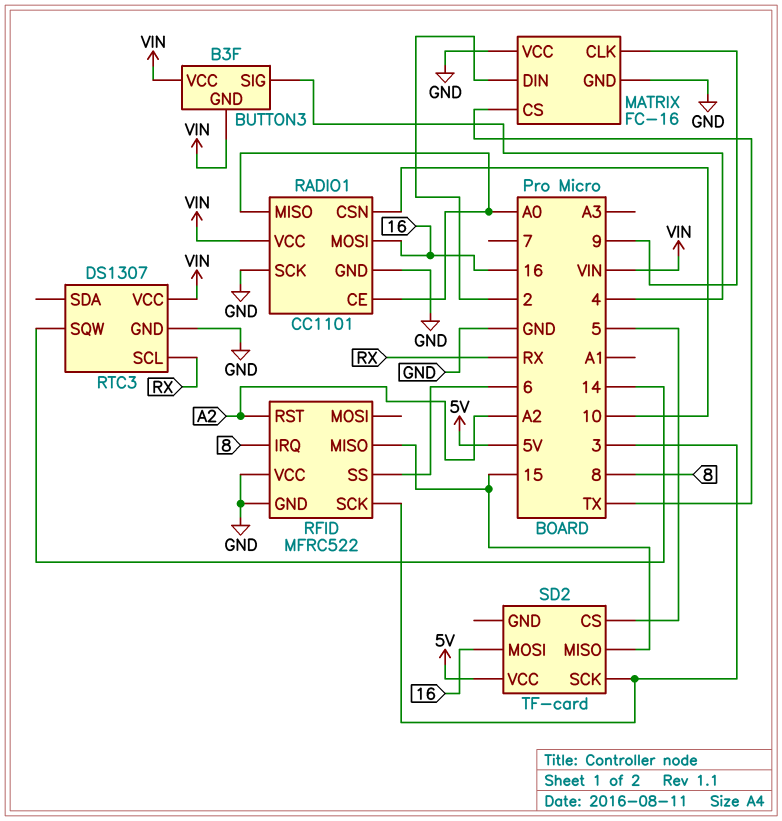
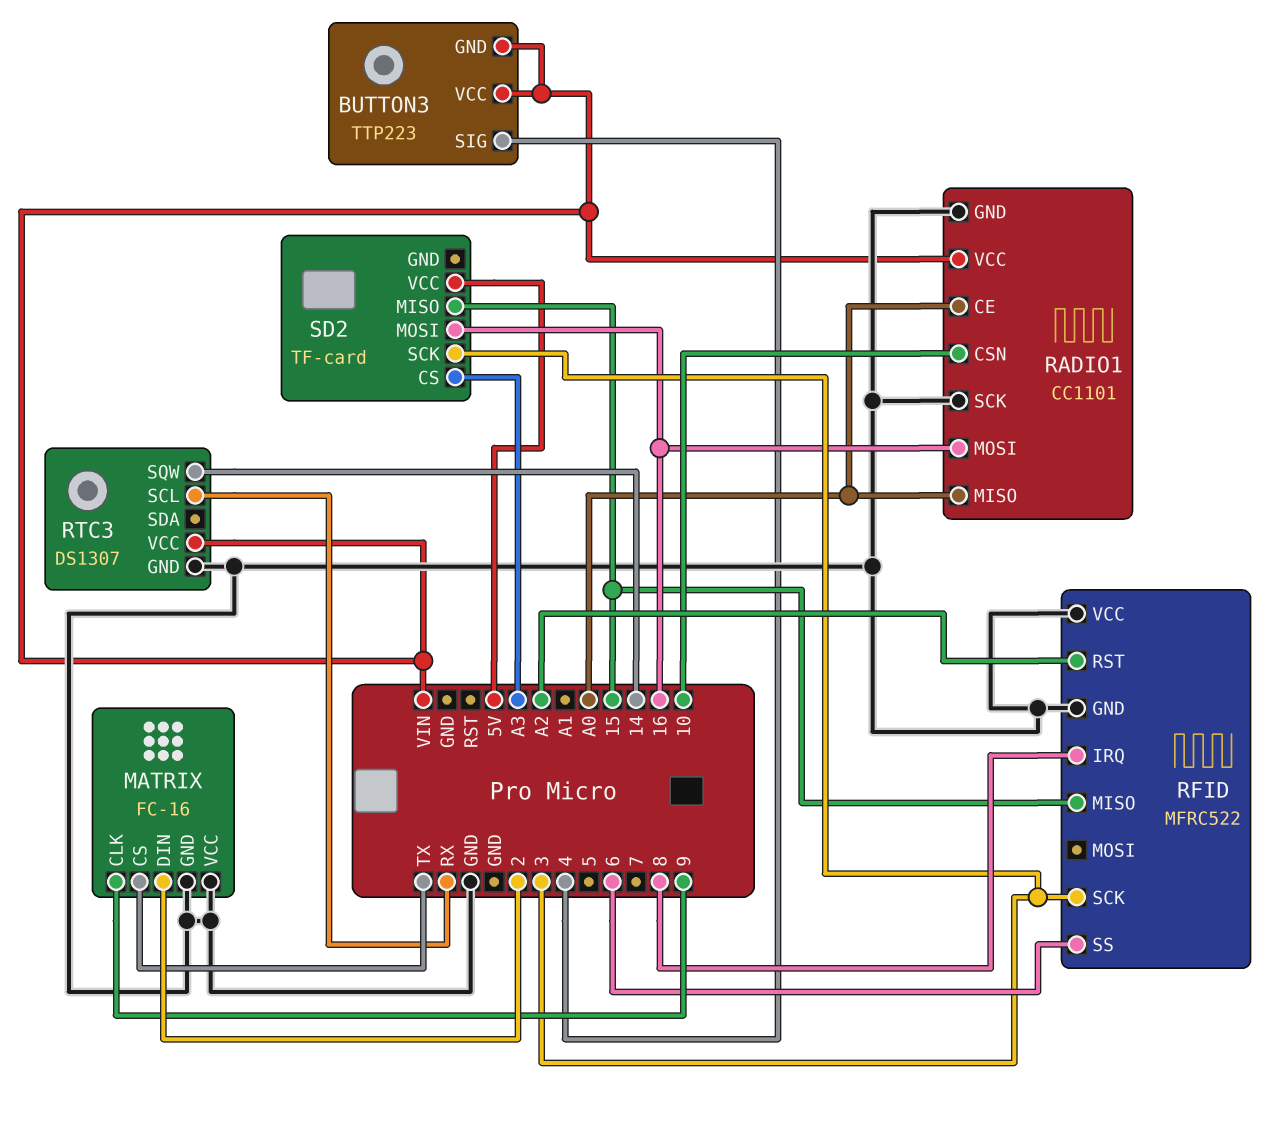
BUTTON3: B3F -> TTP223
SD2 pin CS: 5 -> A3

